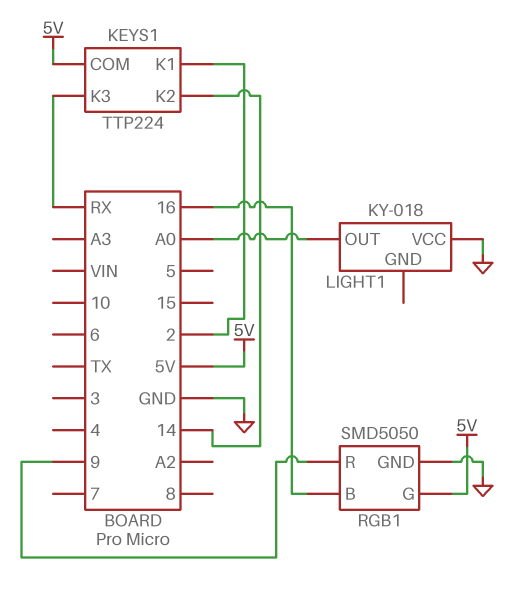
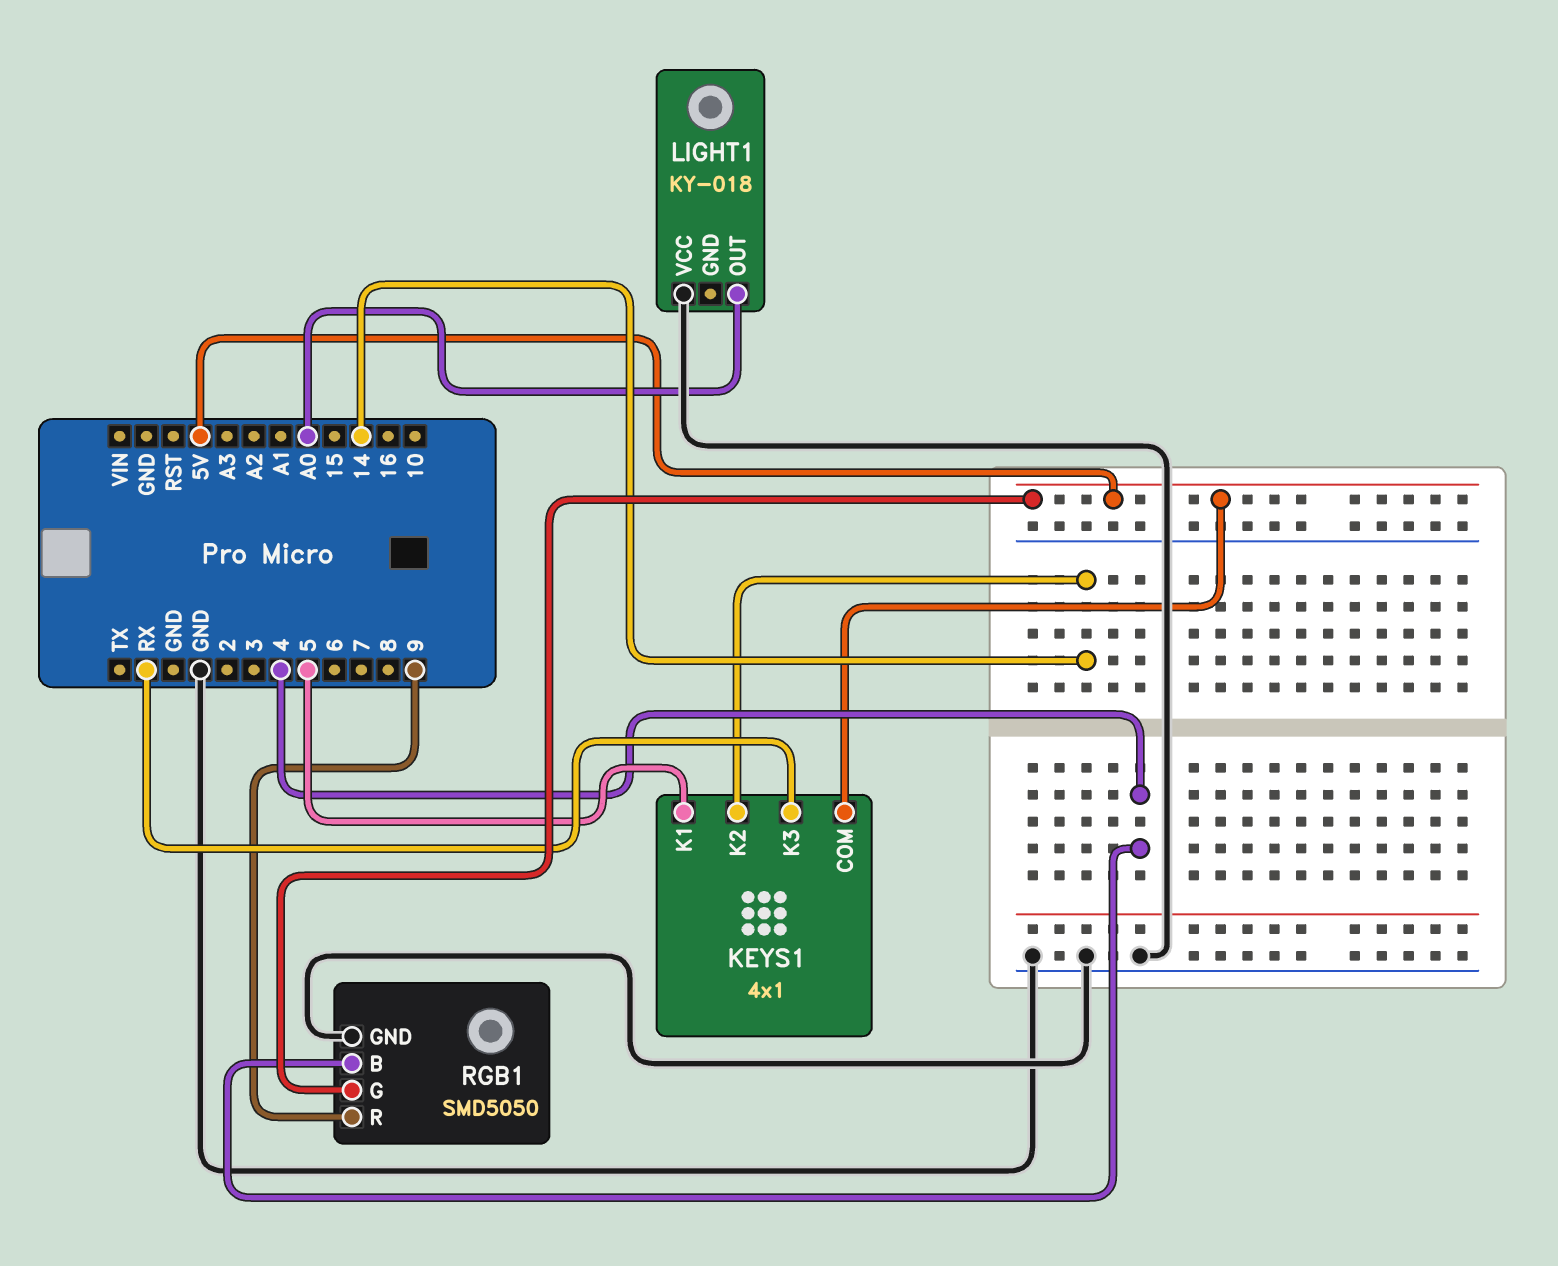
KEYS1: TTP224 -> 4x1
KEYS1 pin K1: 2 -> 5
RGB1 pin B: 16 -> 4

